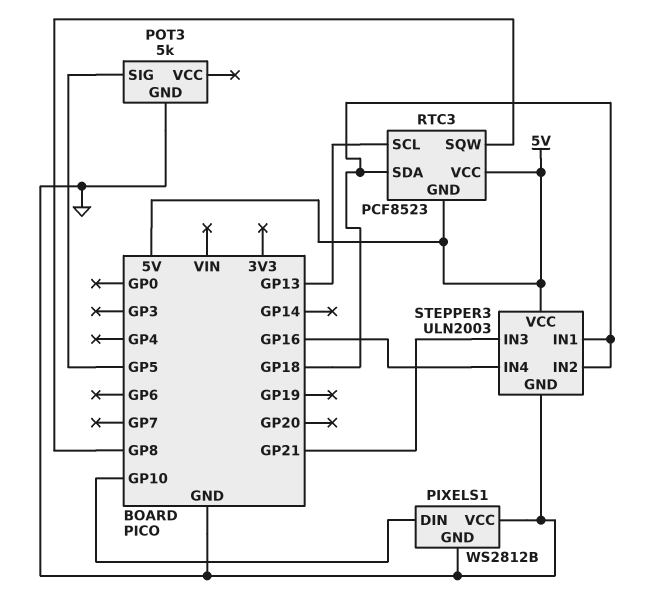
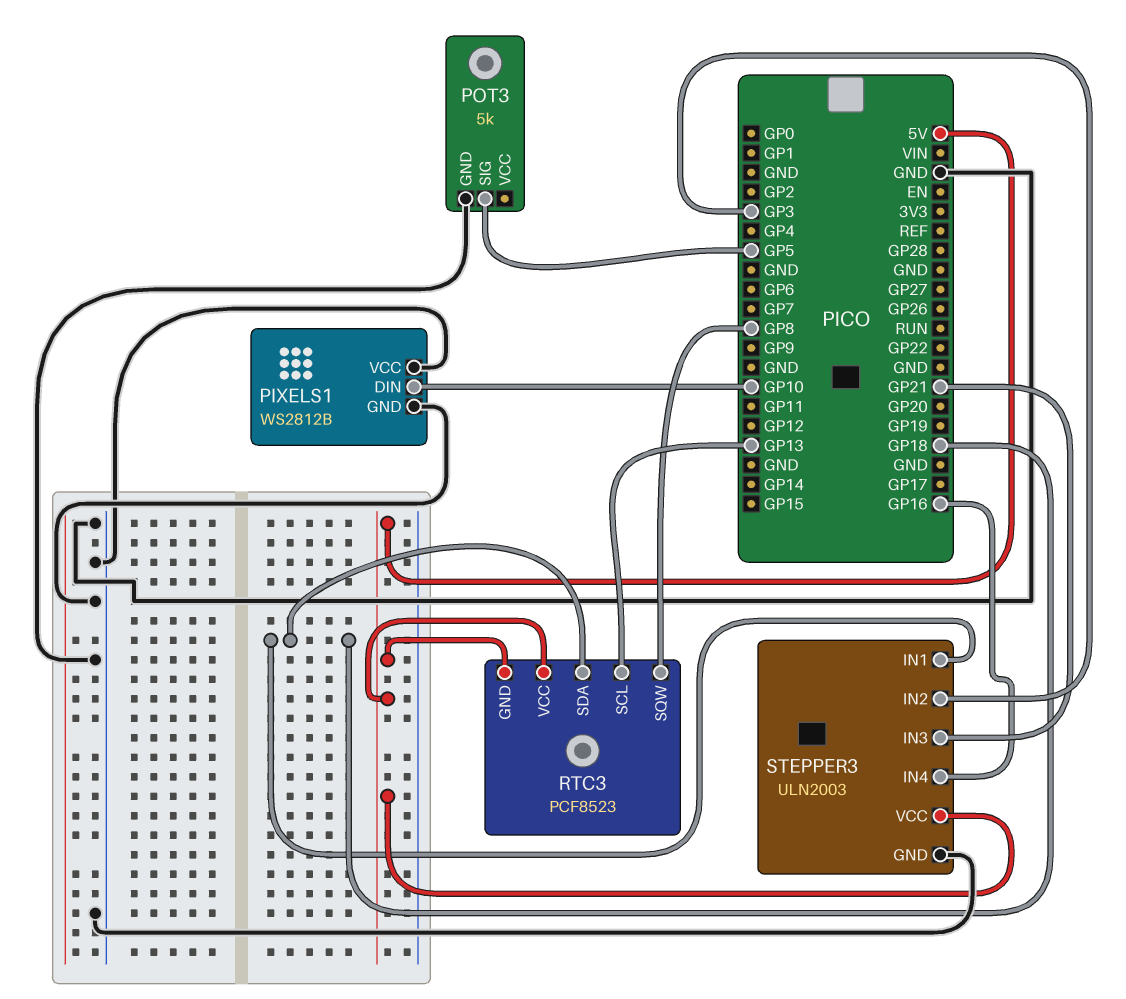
STEPPER3 pin IN2: GP18 -> GP3

